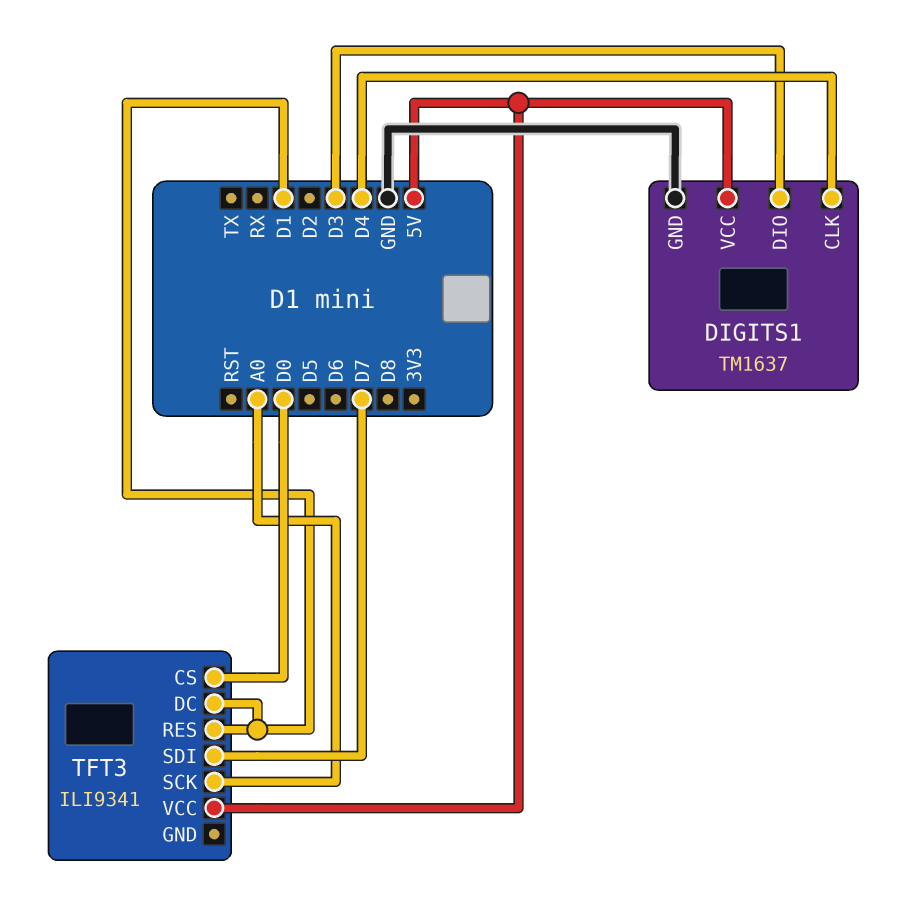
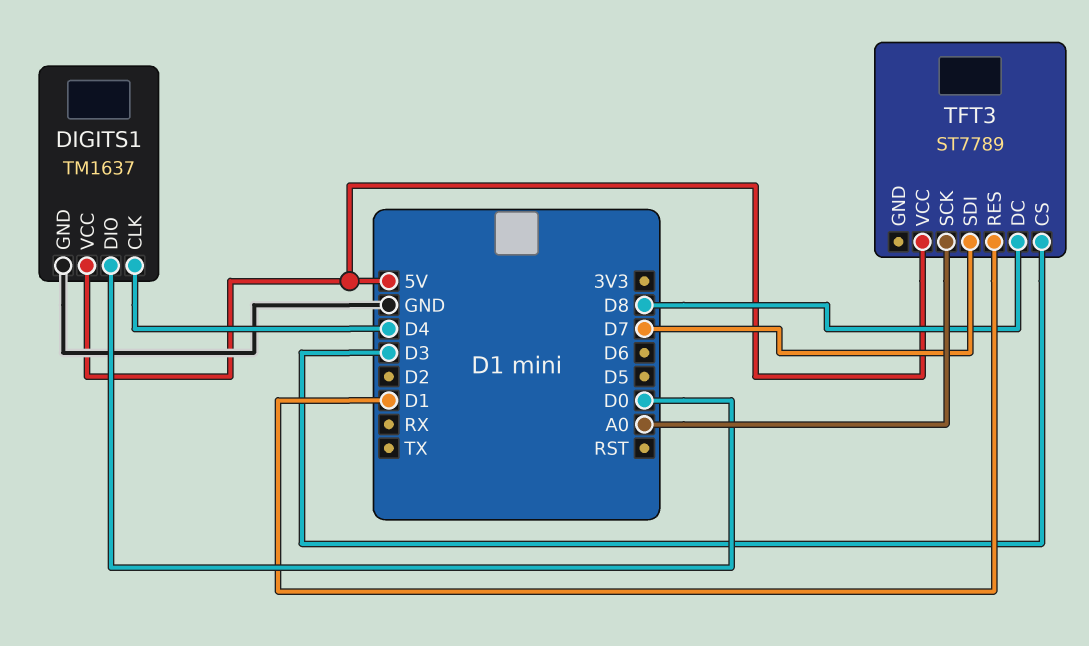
DIGITS1 pin DIO: D3 -> D0
TFT3: ILI9341 -> ST7789
TFT3 pin CS: D0 -> D3
TFT3 pin DC: D1 -> D8

